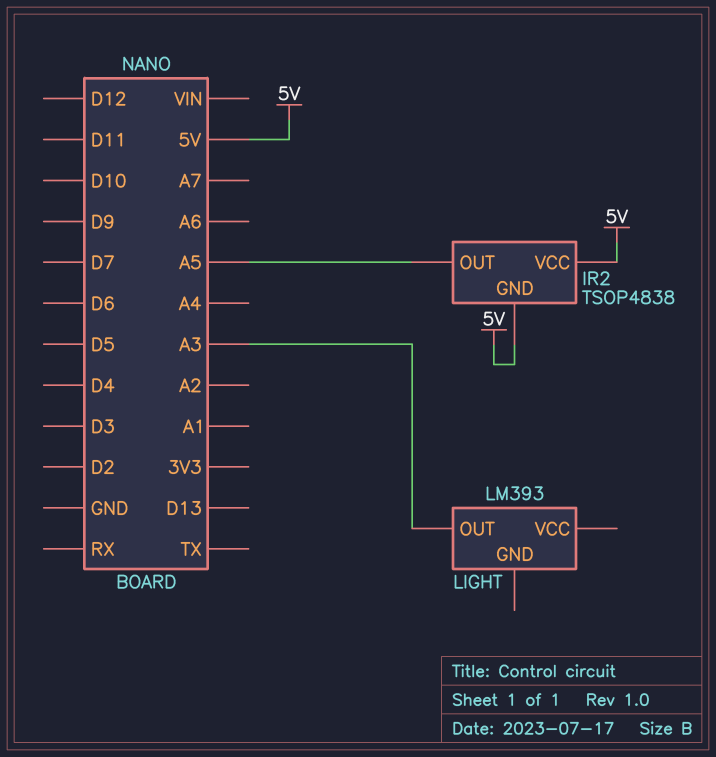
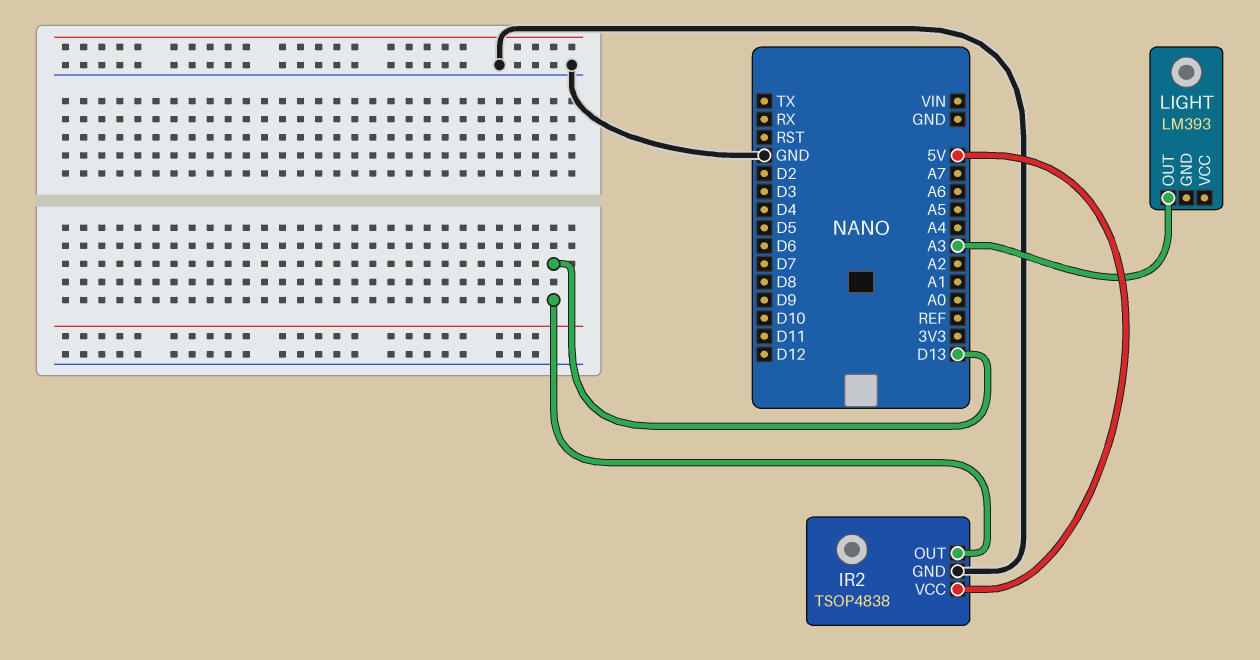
IR2 pin GND: 5V -> GND
IR2 pin OUT: A5 -> D13

